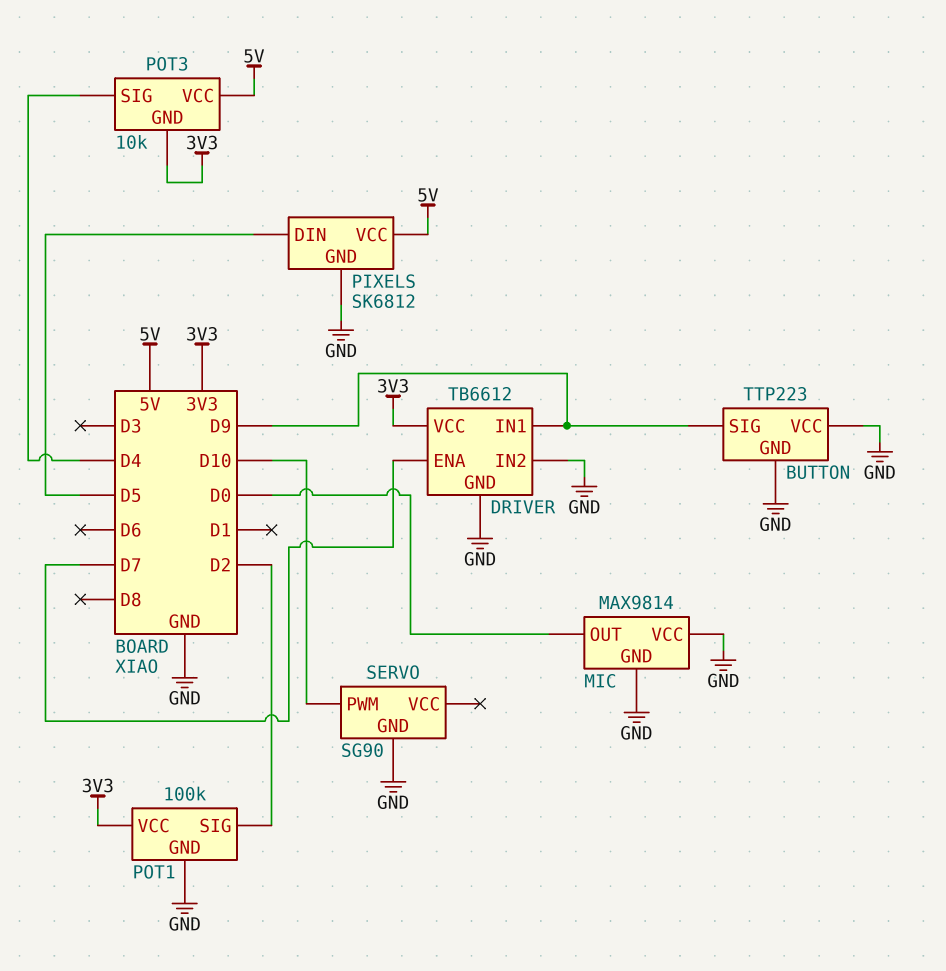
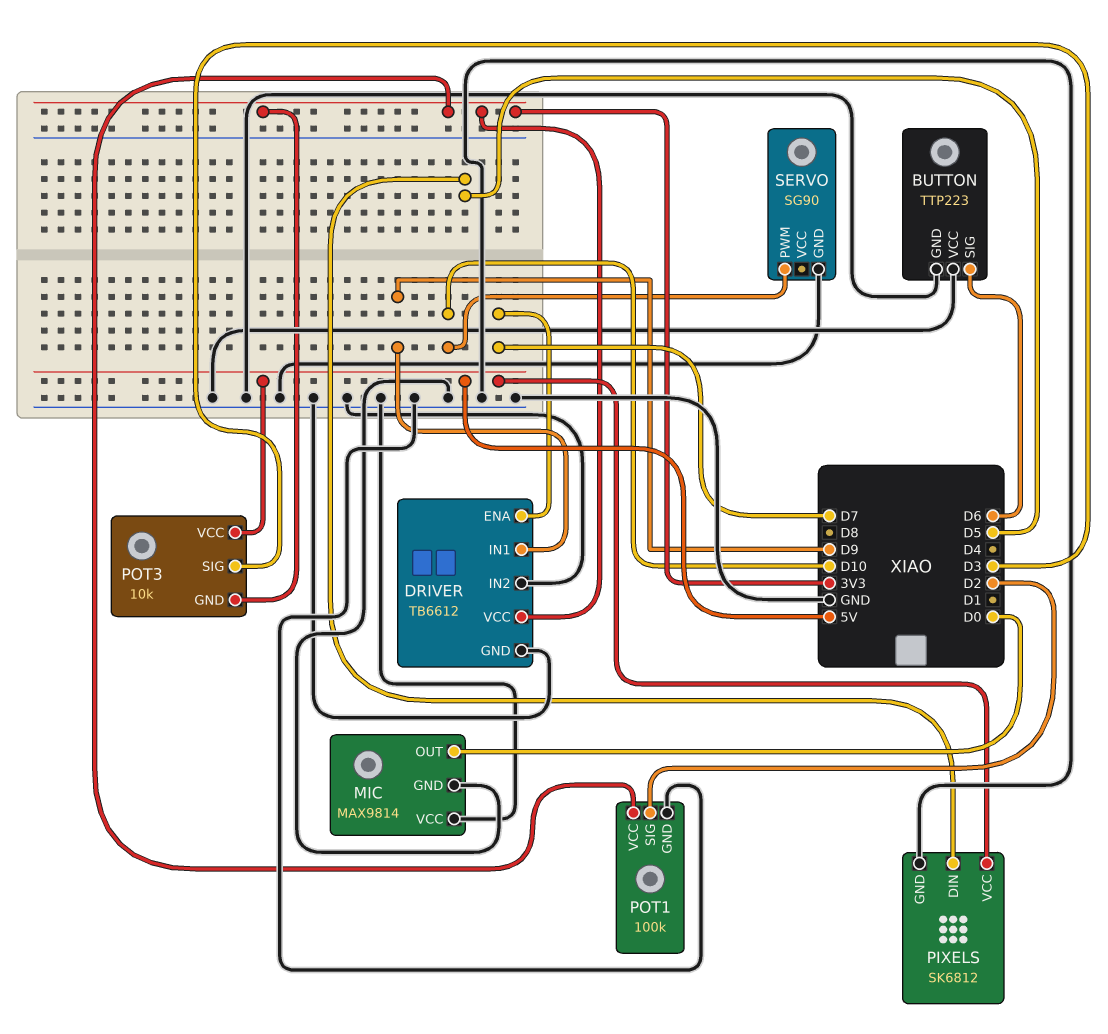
BUTTON pin SIG: D9 -> D6
POT3 pin SIG: D4 -> D3

